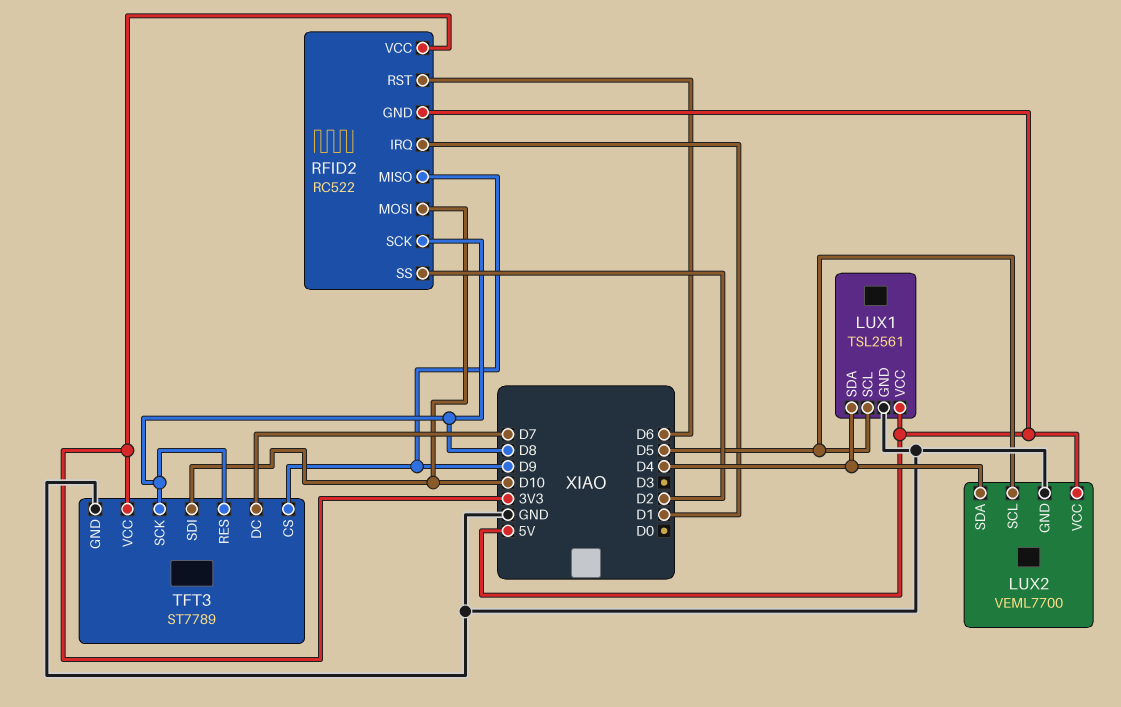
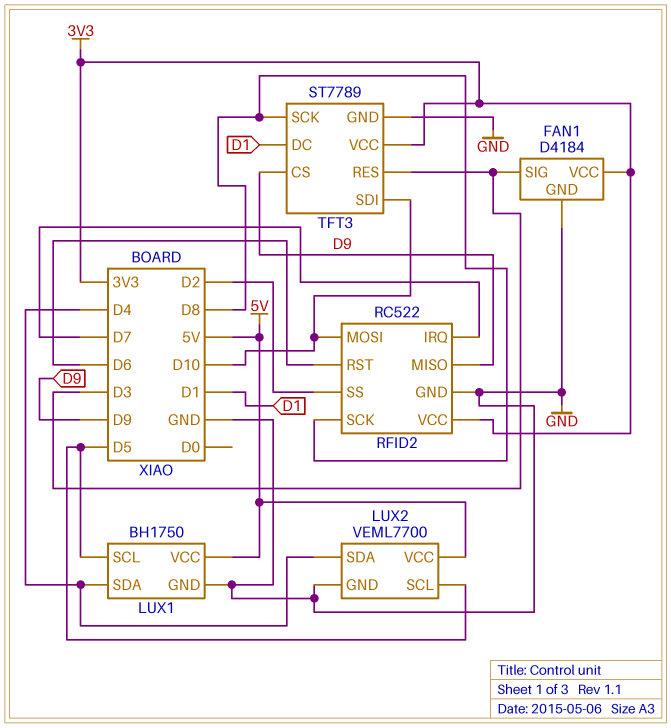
FAN1: none -> D4184
FAN1 pin GND: none -> GND
FAN1 pin SIG: none -> D3
FAN1 pin VCC: none -> 3V3
LUX1: TSL2561 -> BH1750
RFID2 pin GND: 5V -> GND
RFID2 pin IRQ: D1 -> D7
TFT3 pin DC: D7 -> D1
TFT3 pin RES: D8 -> D3

